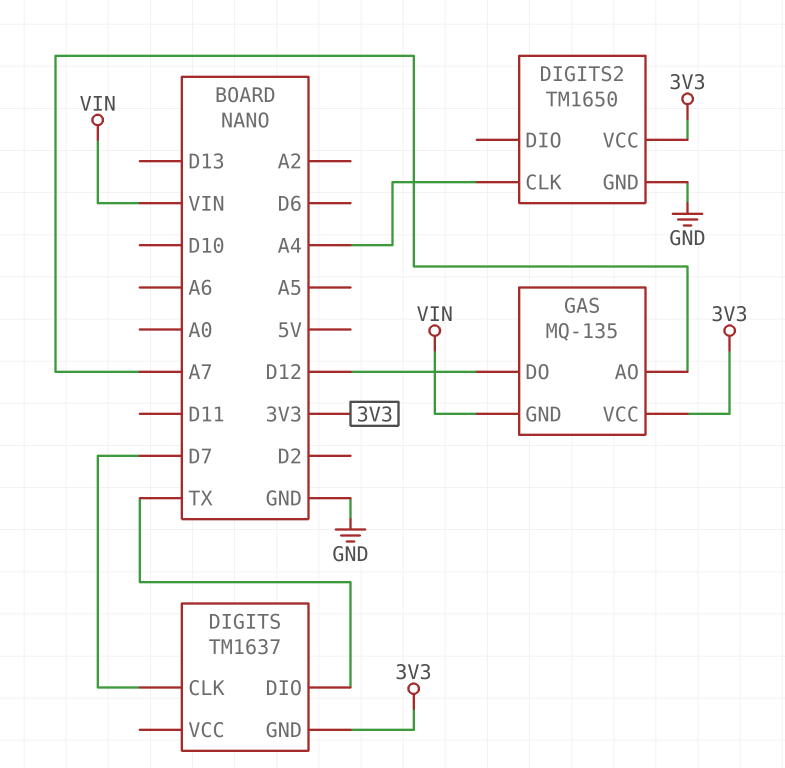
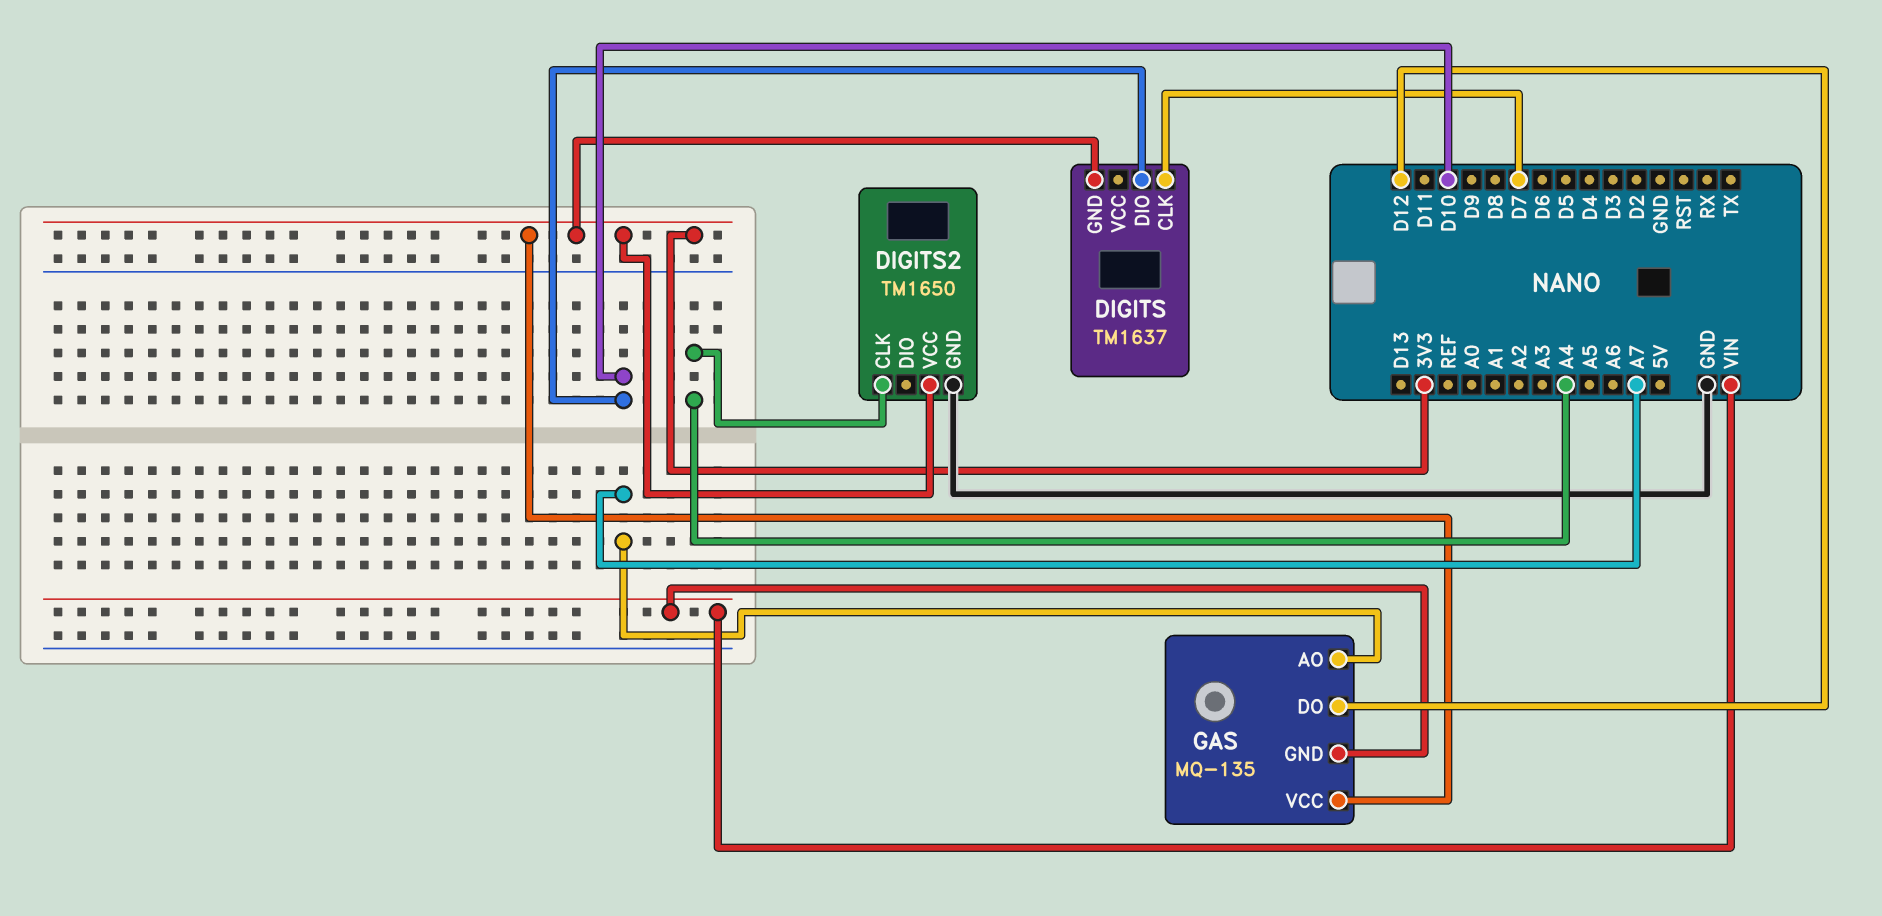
DIGITS pin DIO: TX -> D10

